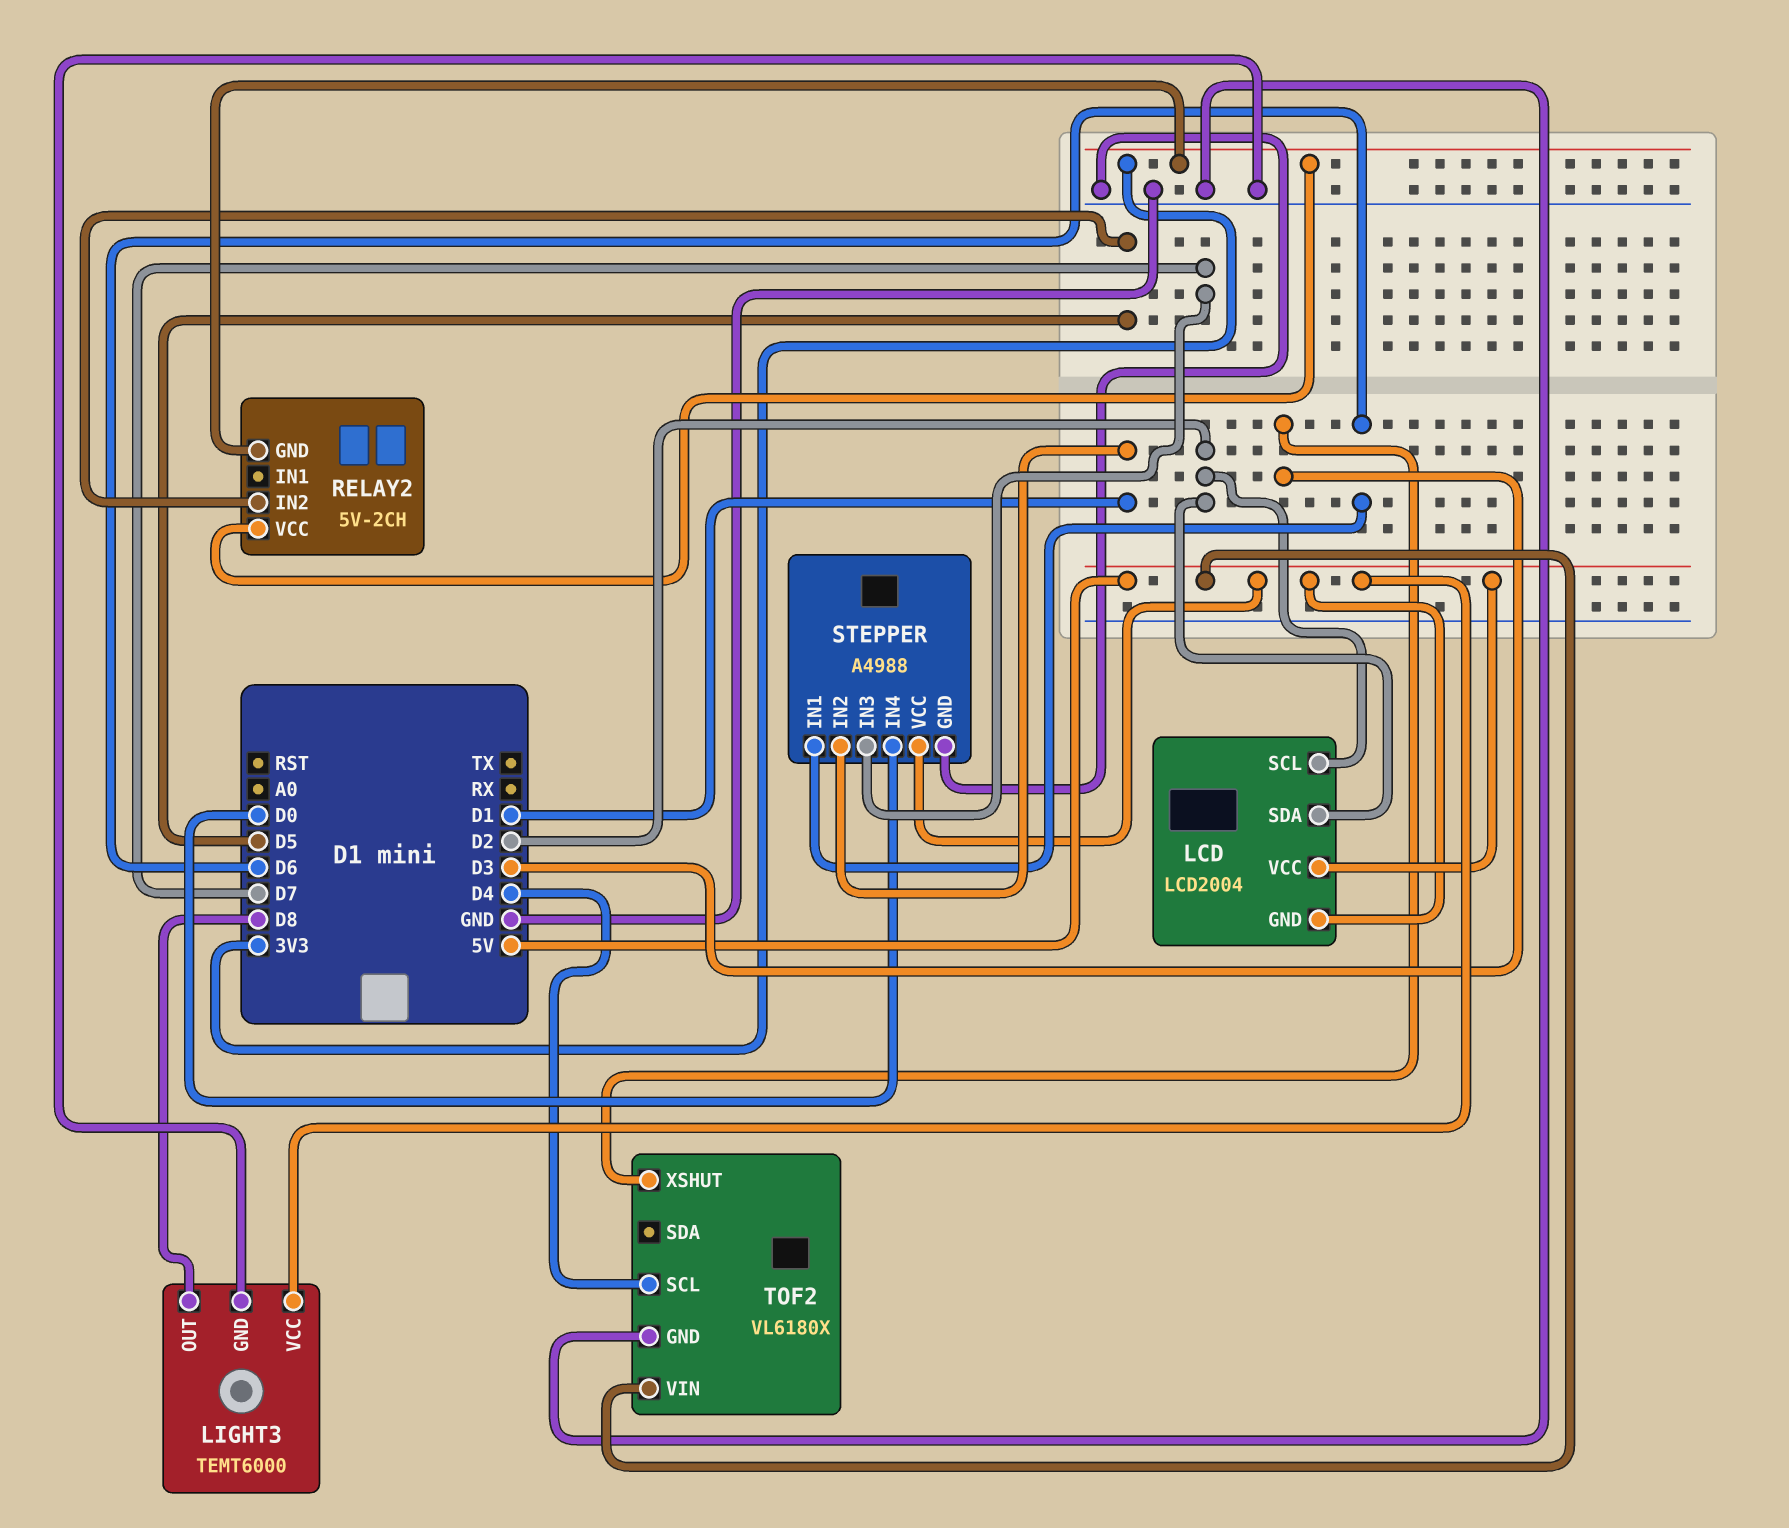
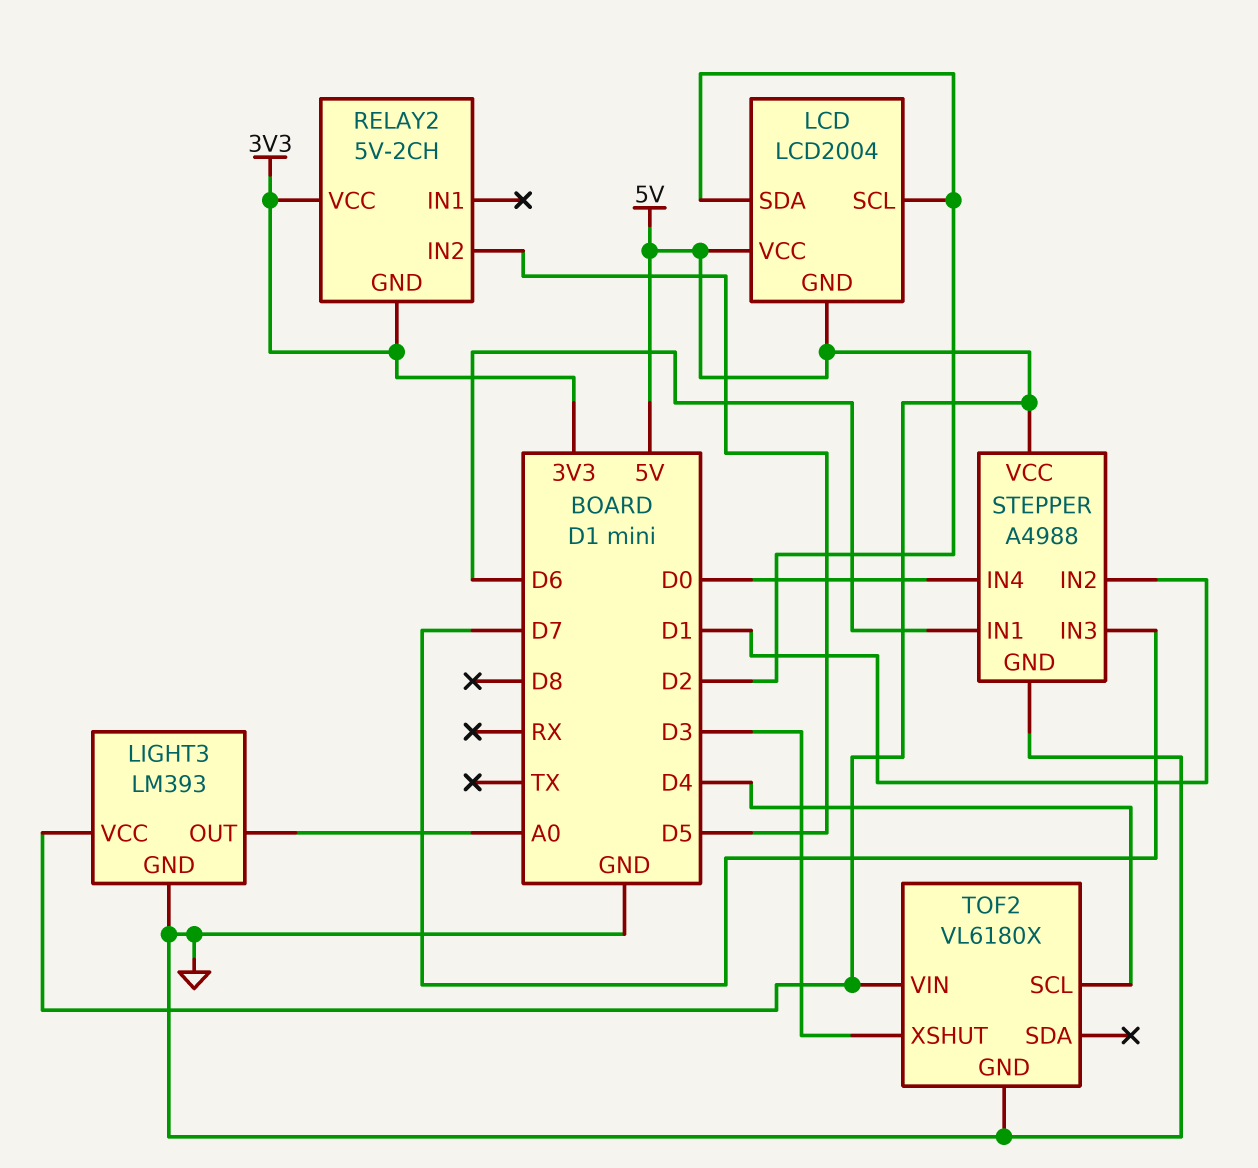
LIGHT3: TEMT6000 -> LM393
LIGHT3 pin OUT: D8 -> A0

